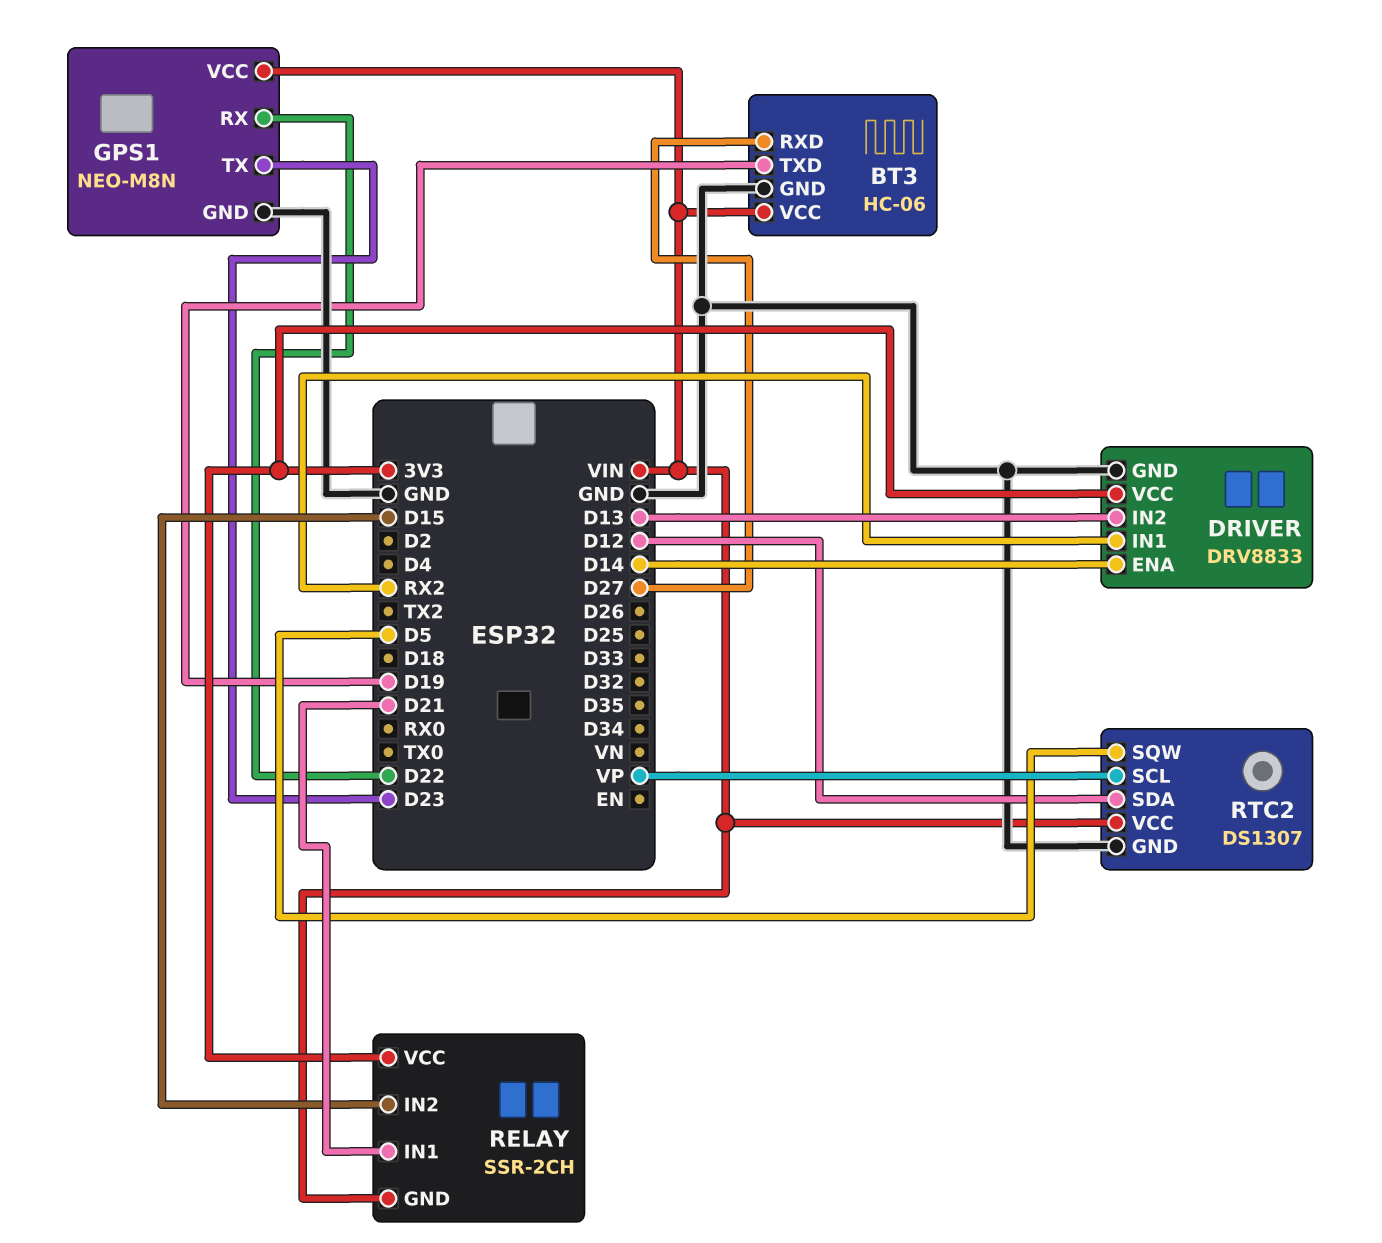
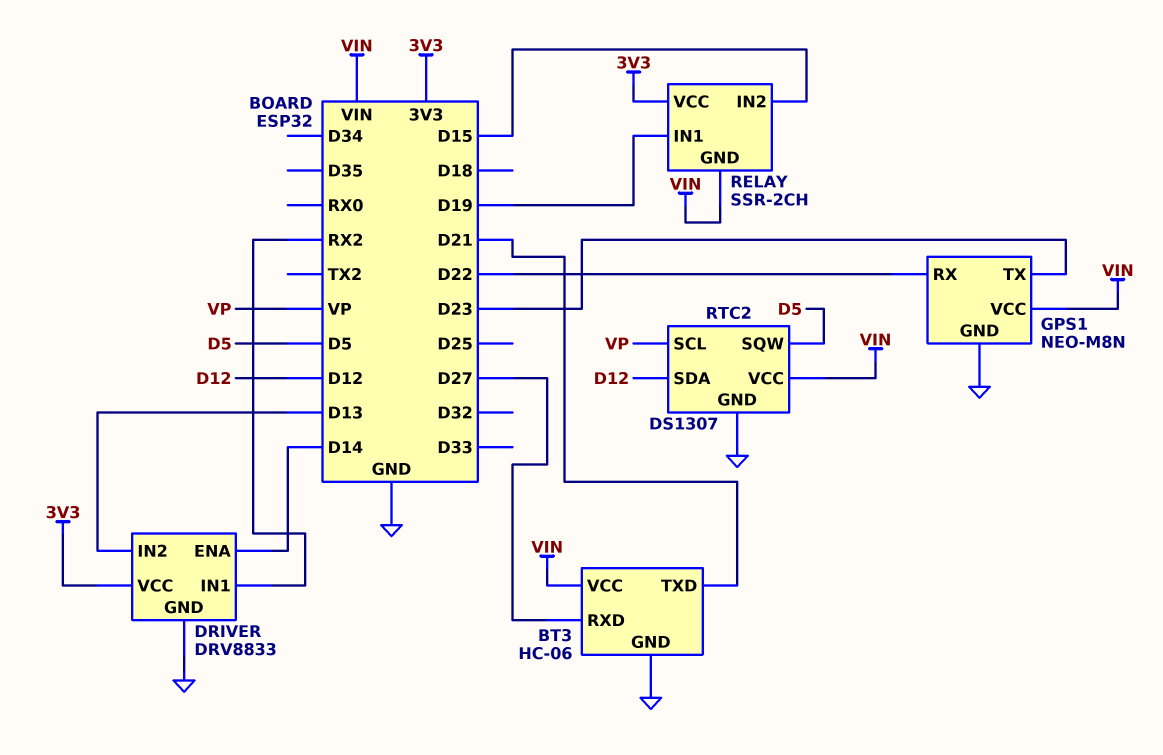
BT3 pin TXD: D19 -> D21
RELAY pin IN1: D21 -> D19

